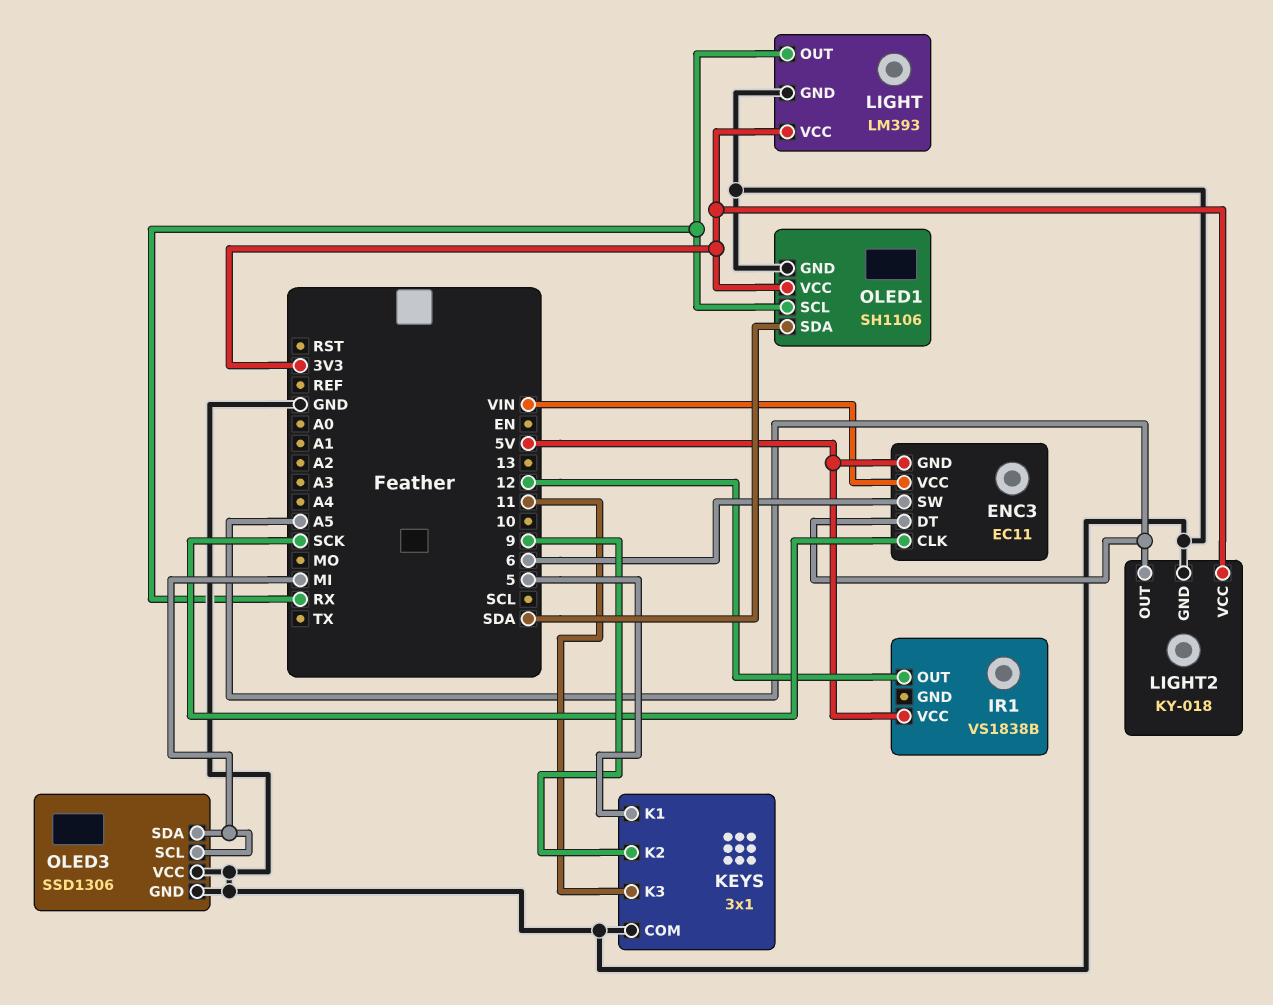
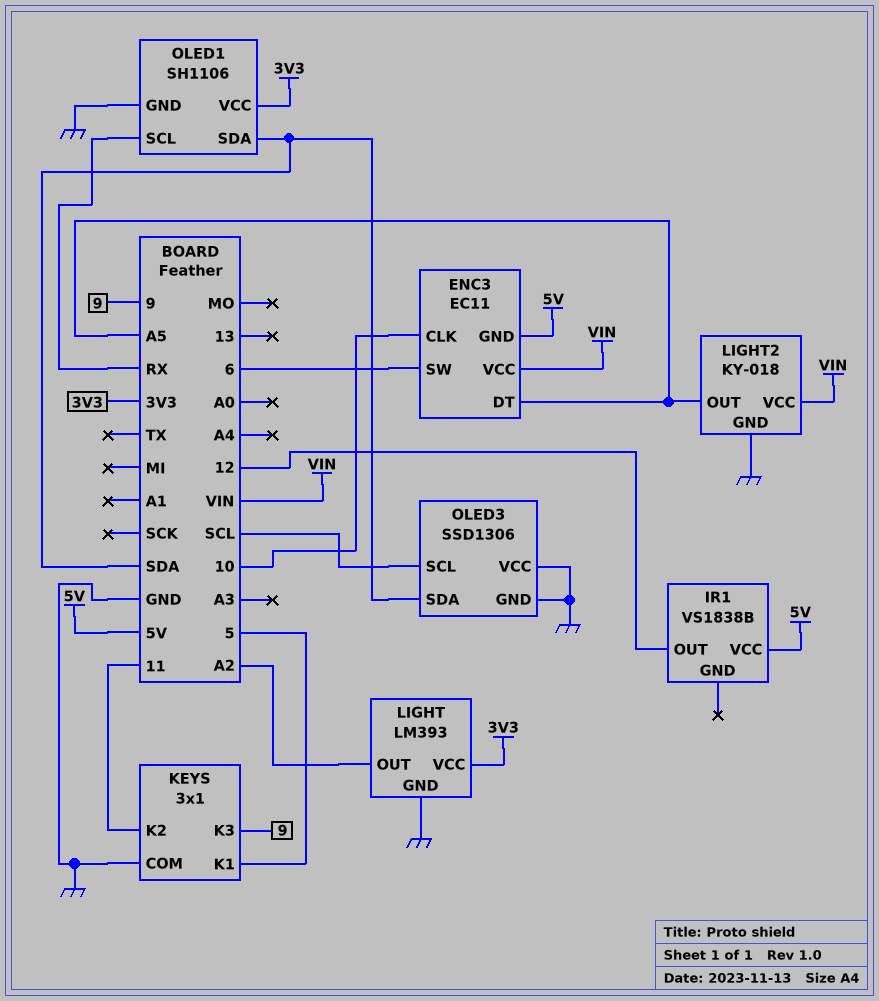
ENC3 pin CLK: SCK -> 10
KEYS pin K2: 9 -> 11
KEYS pin K3: 11 -> 9
LIGHT pin OUT: RX -> A2
LIGHT2 pin VCC: 3V3 -> VIN
OLED3 pin SCL: MI -> SCL
OLED3 pin SDA: MI -> SDA

